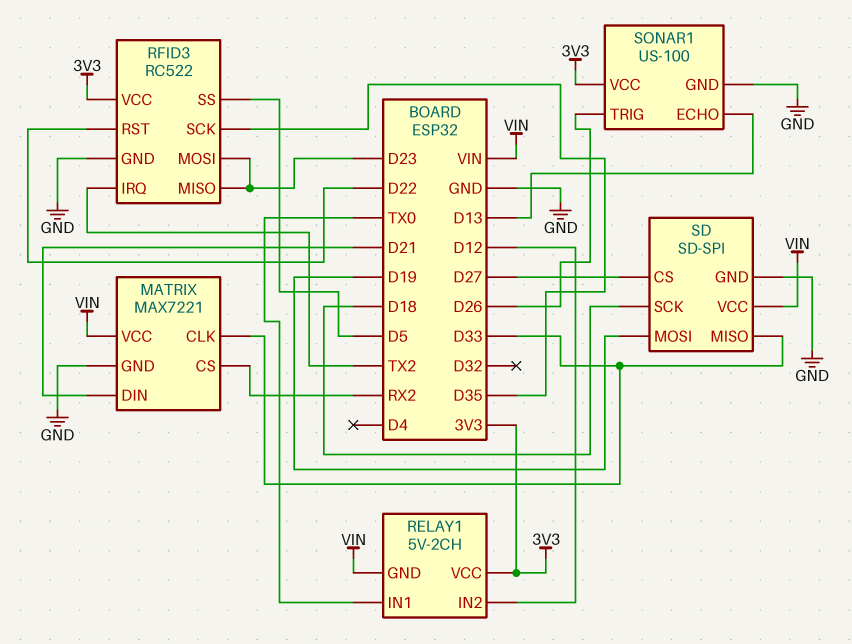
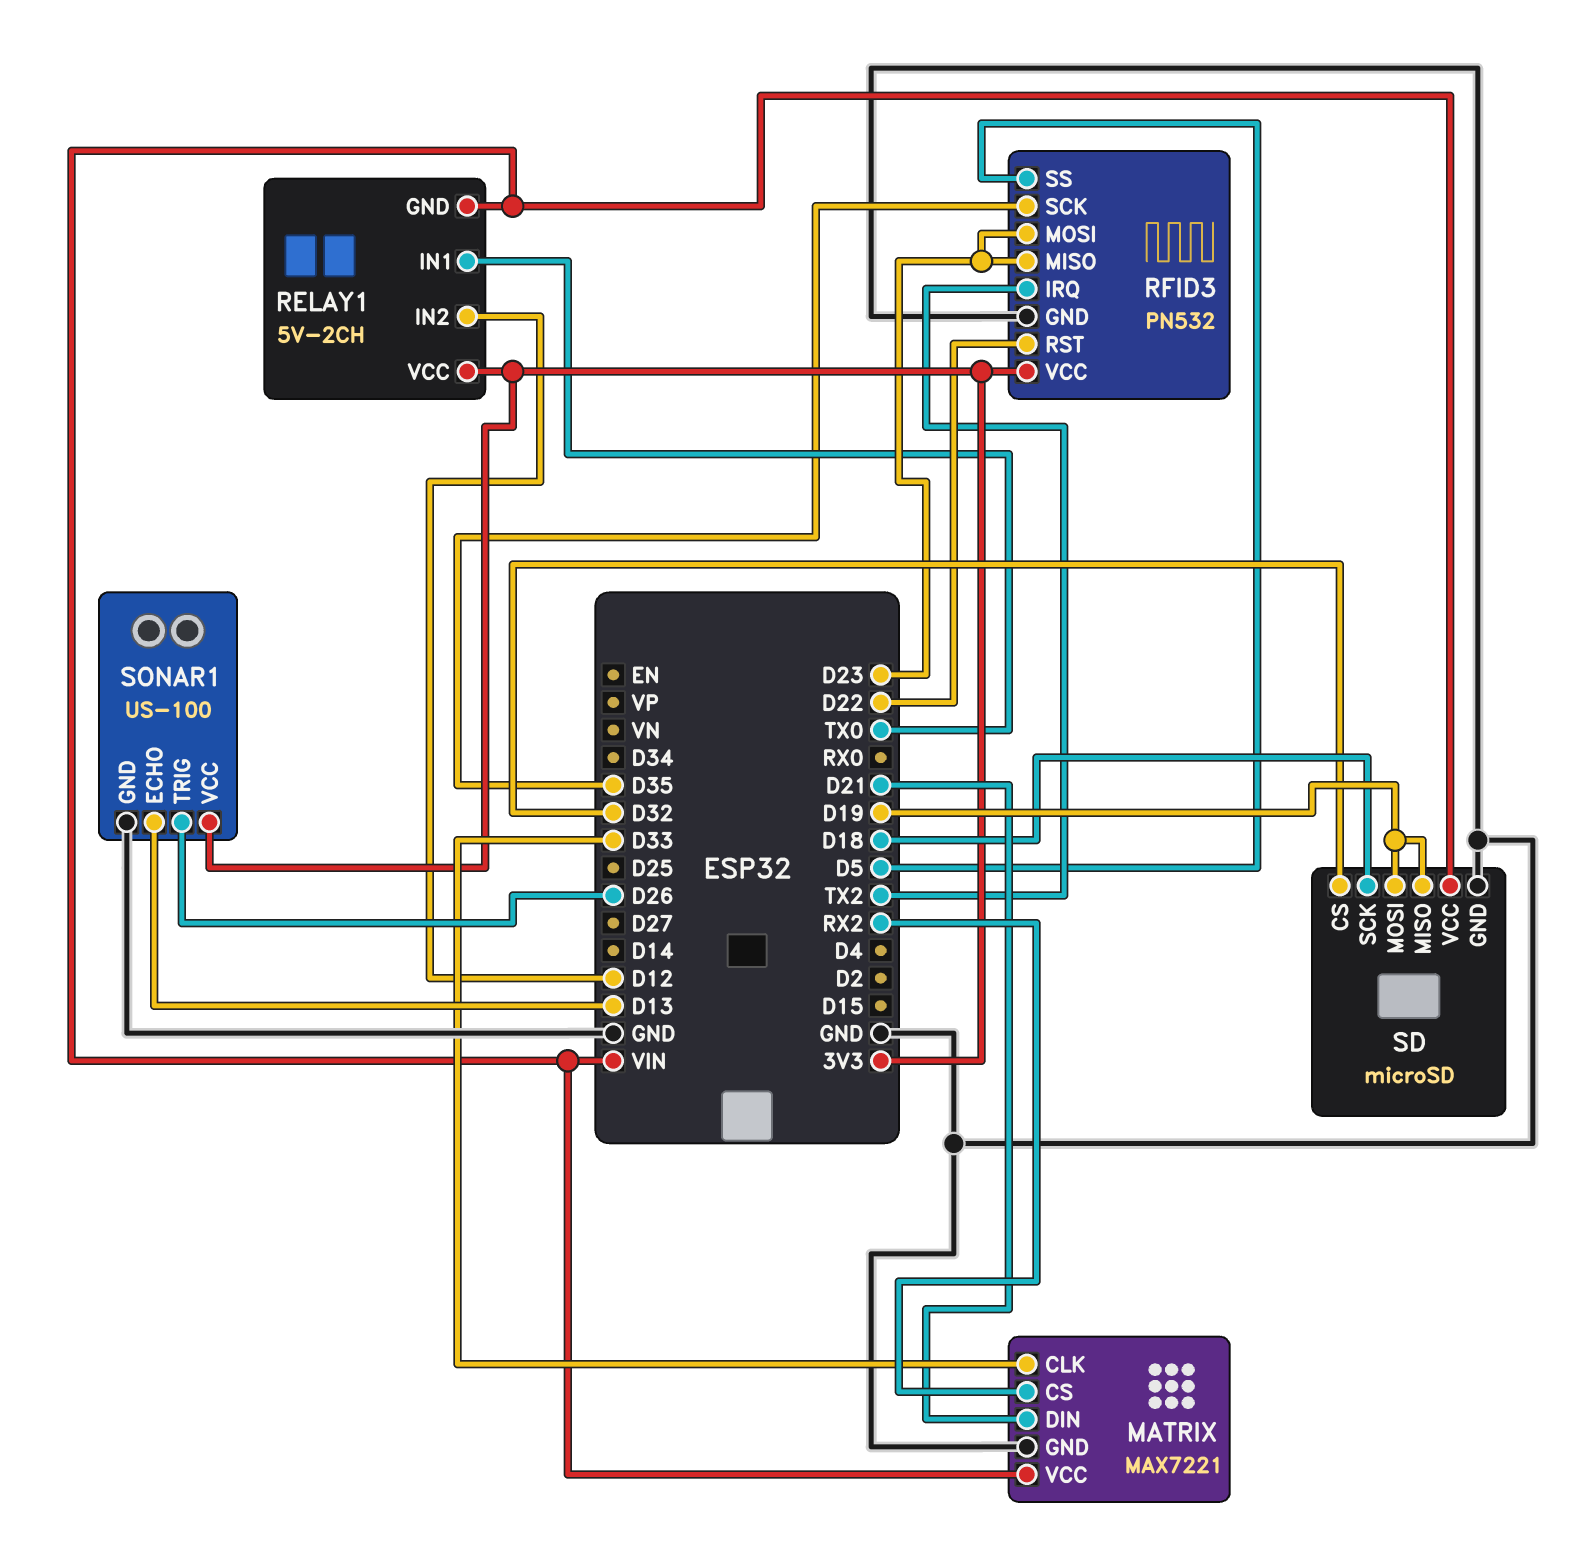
RFID3: RC522 -> PN532
SD: SD-SPI -> microSD
SD pin CS: D27 -> D32
SD pin MISO: D33 -> D19

